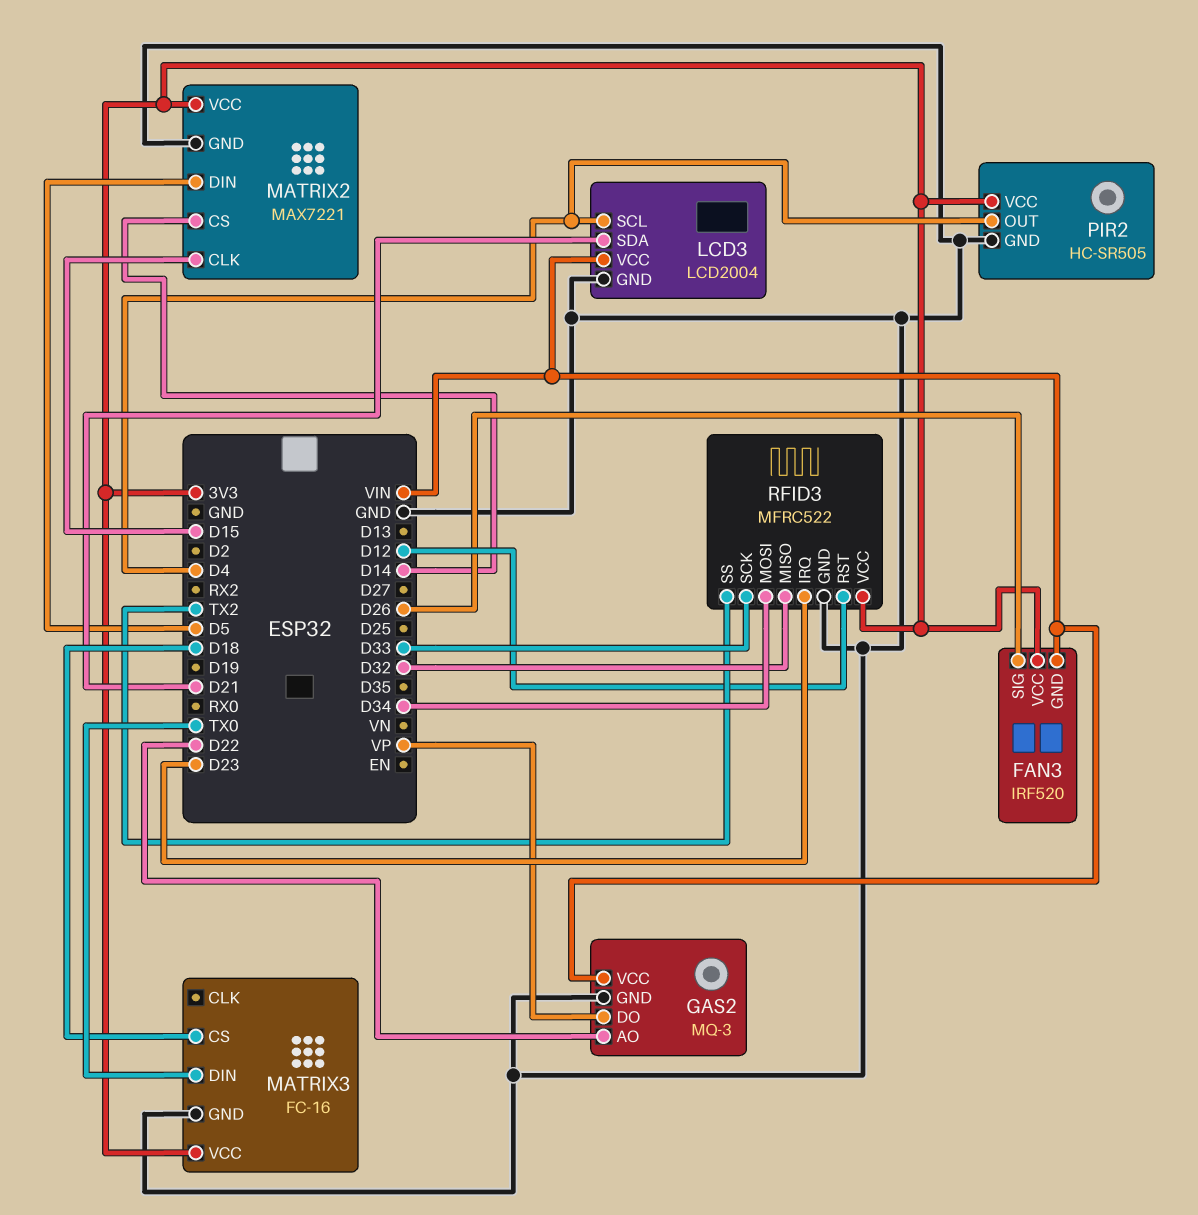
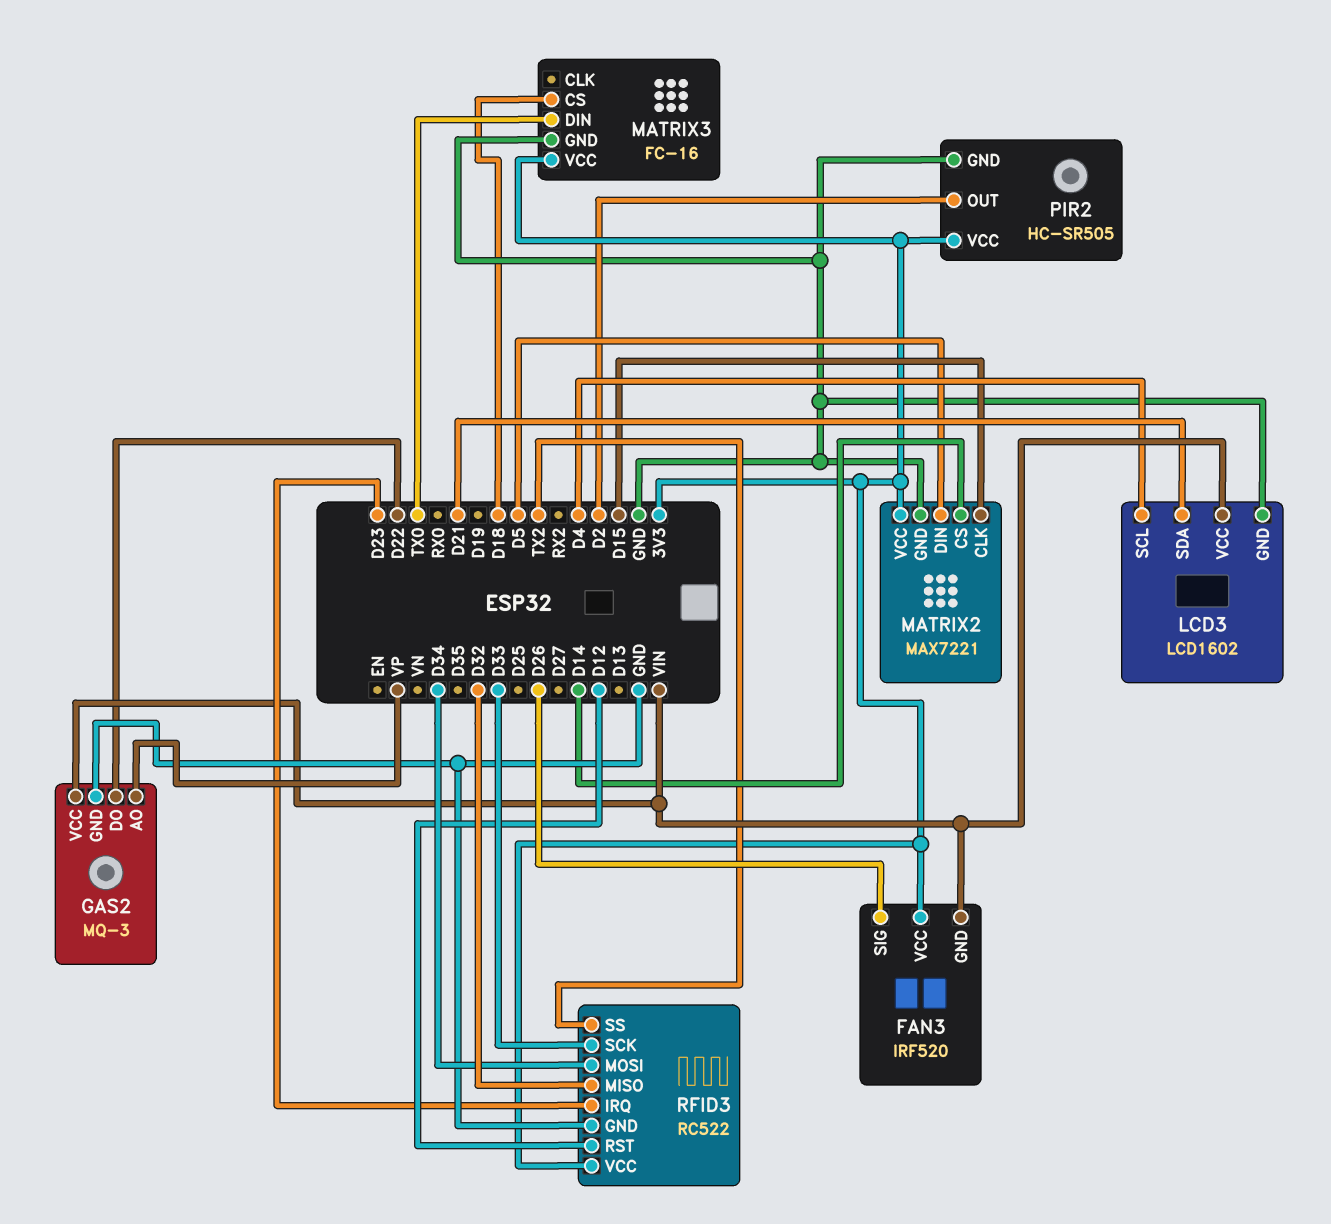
GAS2 pin AO: D22 -> VP
GAS2 pin DO: VP -> D22
LCD3: LCD2004 -> LCD1602
PIR2 pin OUT: D4 -> D2
RFID3: MFRC522 -> RC522

